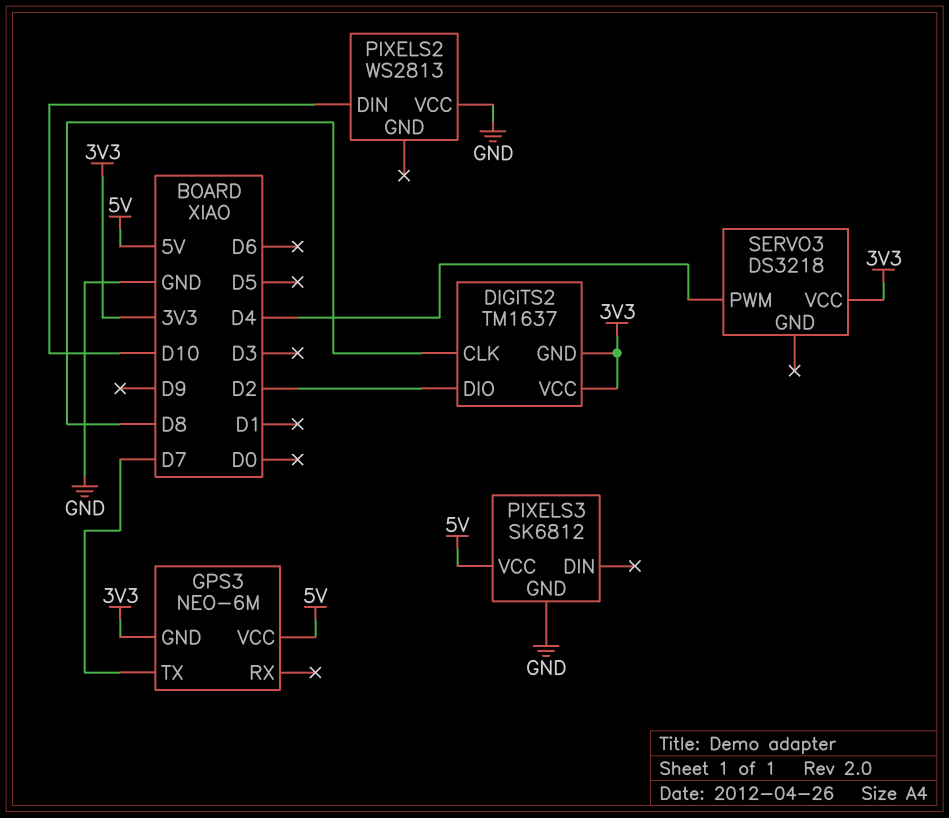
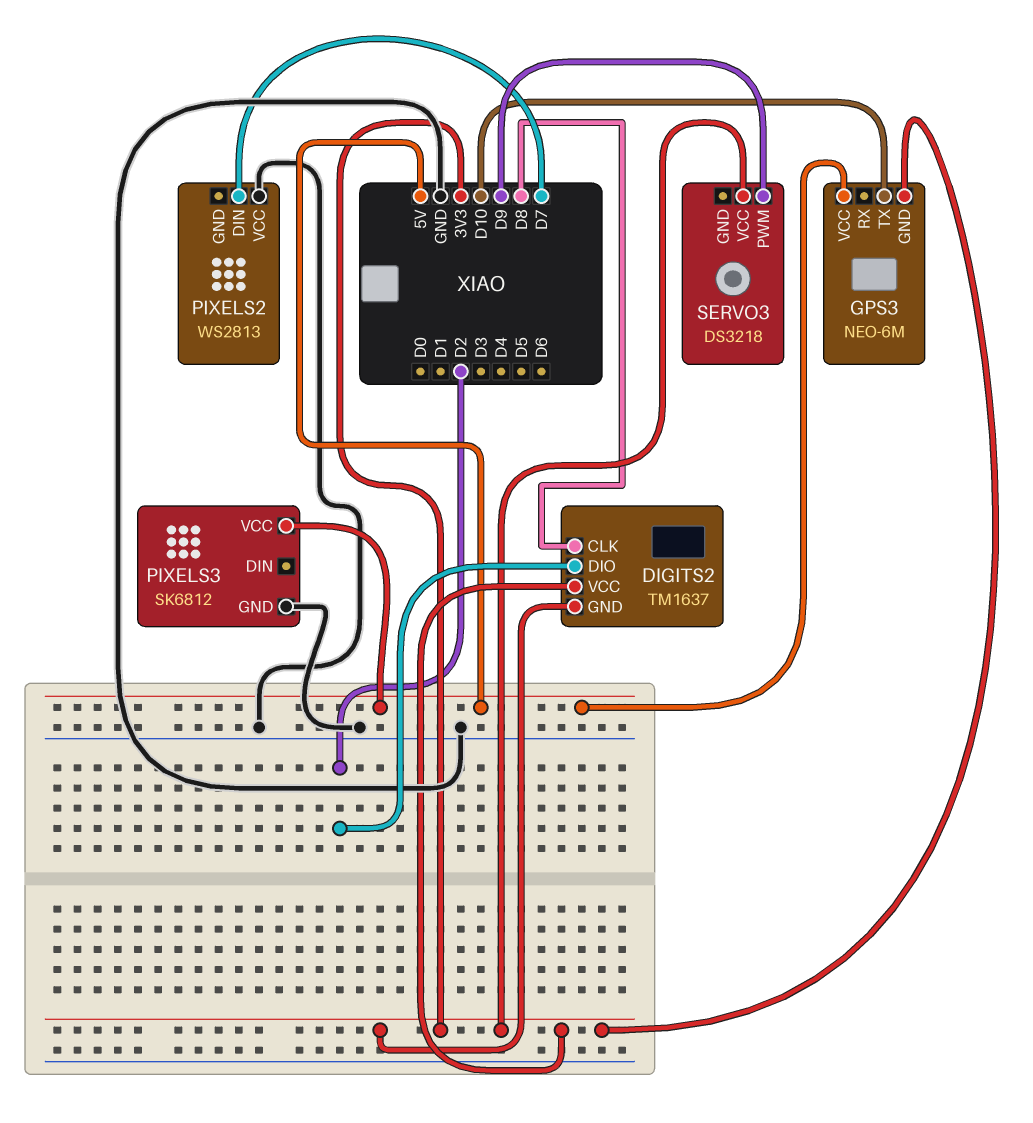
GPS3 pin TX: D7 -> D10
PIXELS2 pin DIN: D10 -> D7
SERVO3 pin PWM: D4 -> D9

